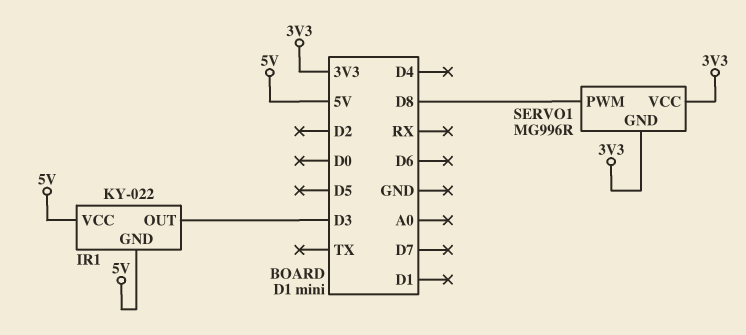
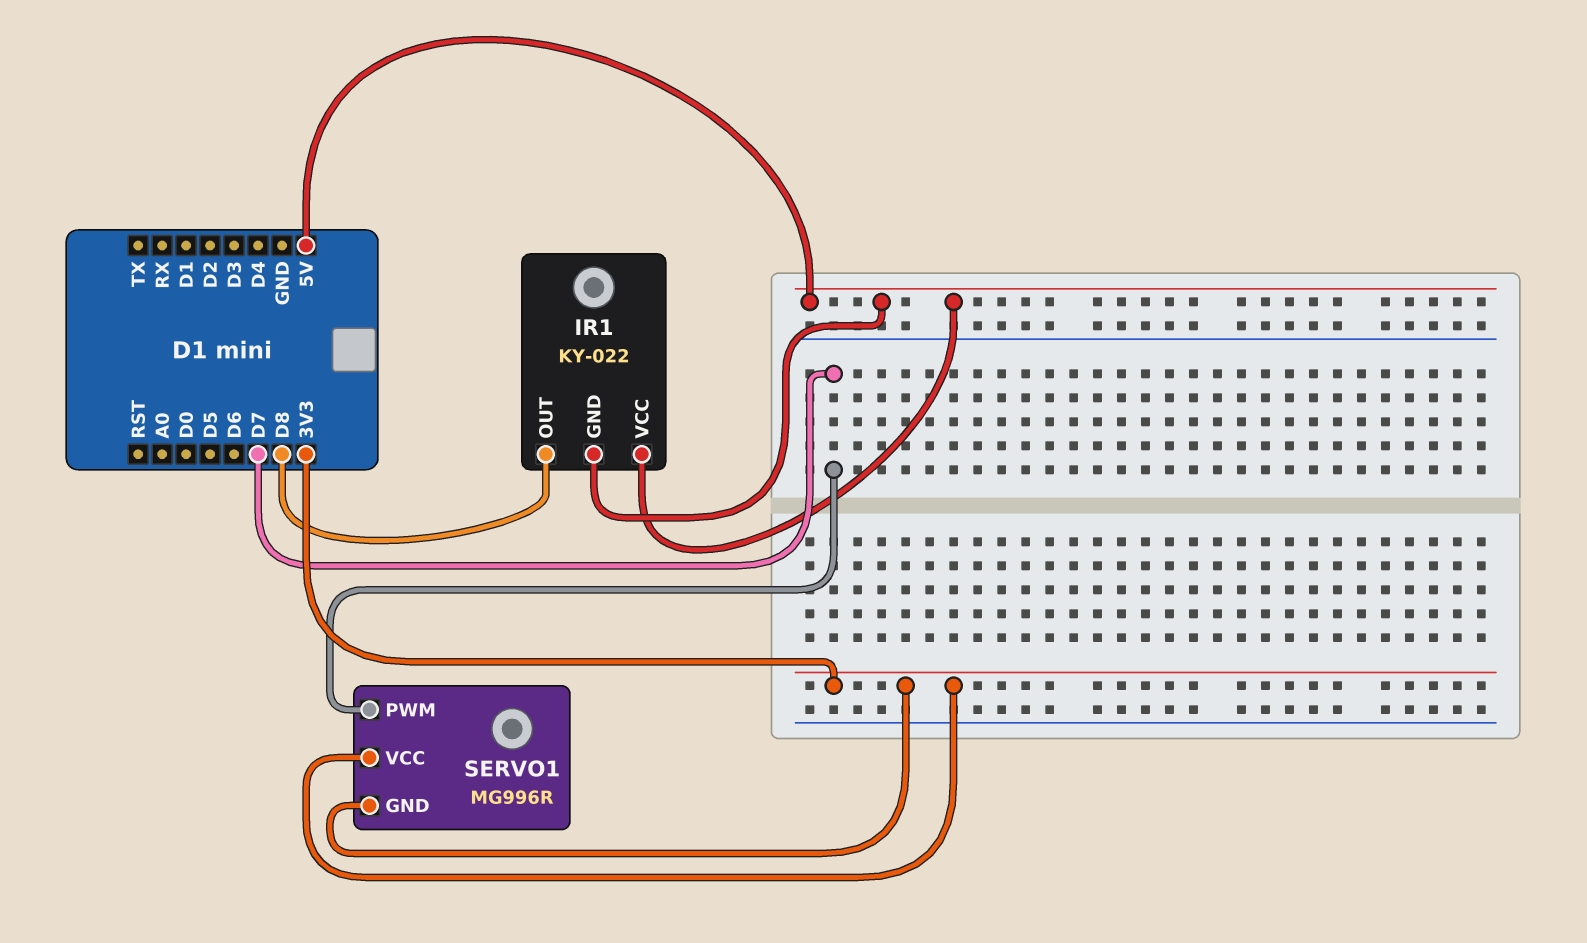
IR1 pin OUT: D3 -> D8
SERVO1 pin PWM: D8 -> D7

